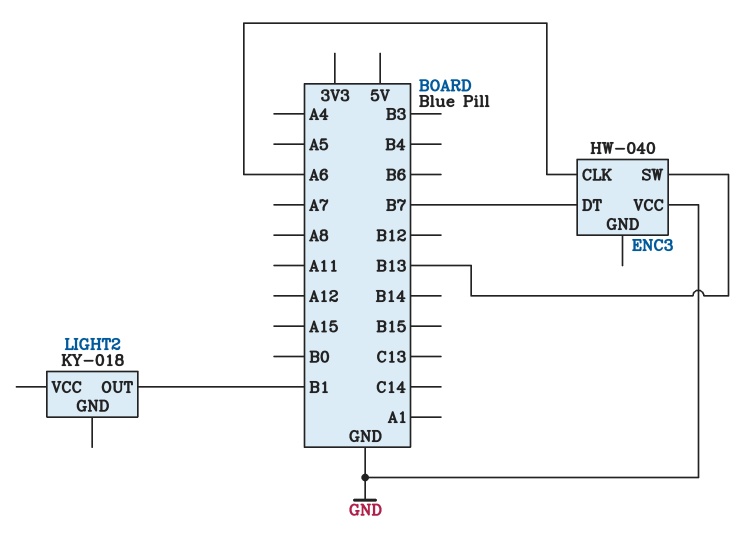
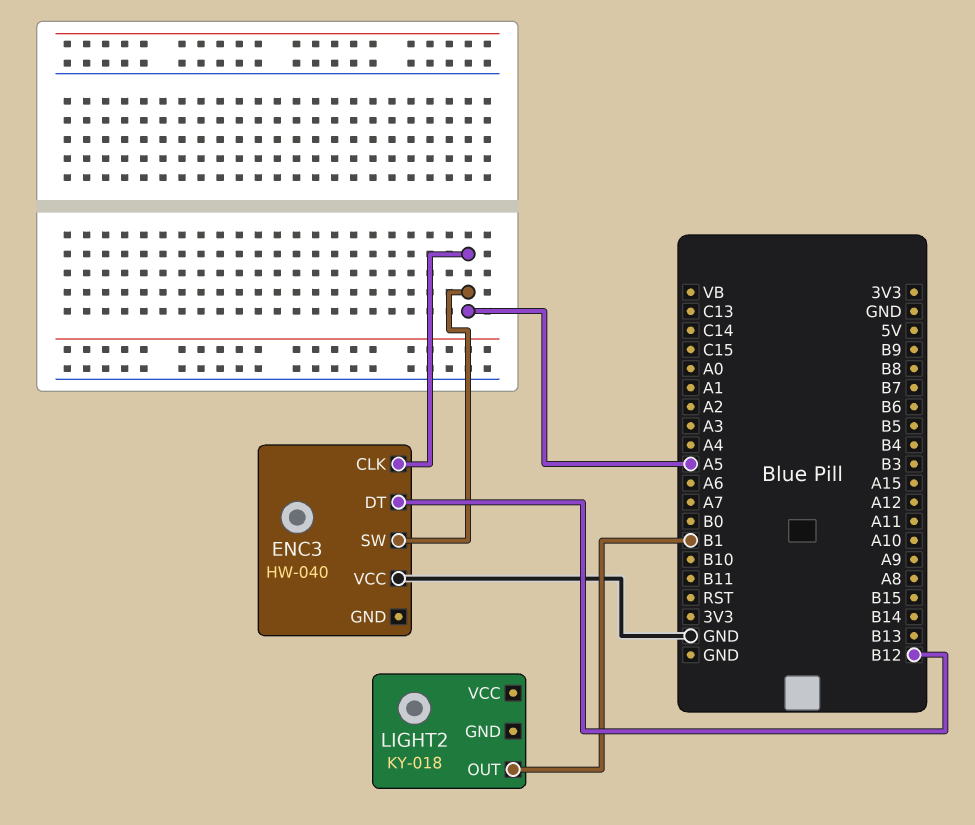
ENC3 pin CLK: A6 -> A5
ENC3 pin DT: B7 -> B12
ENC3 pin SW: B13 -> A5

